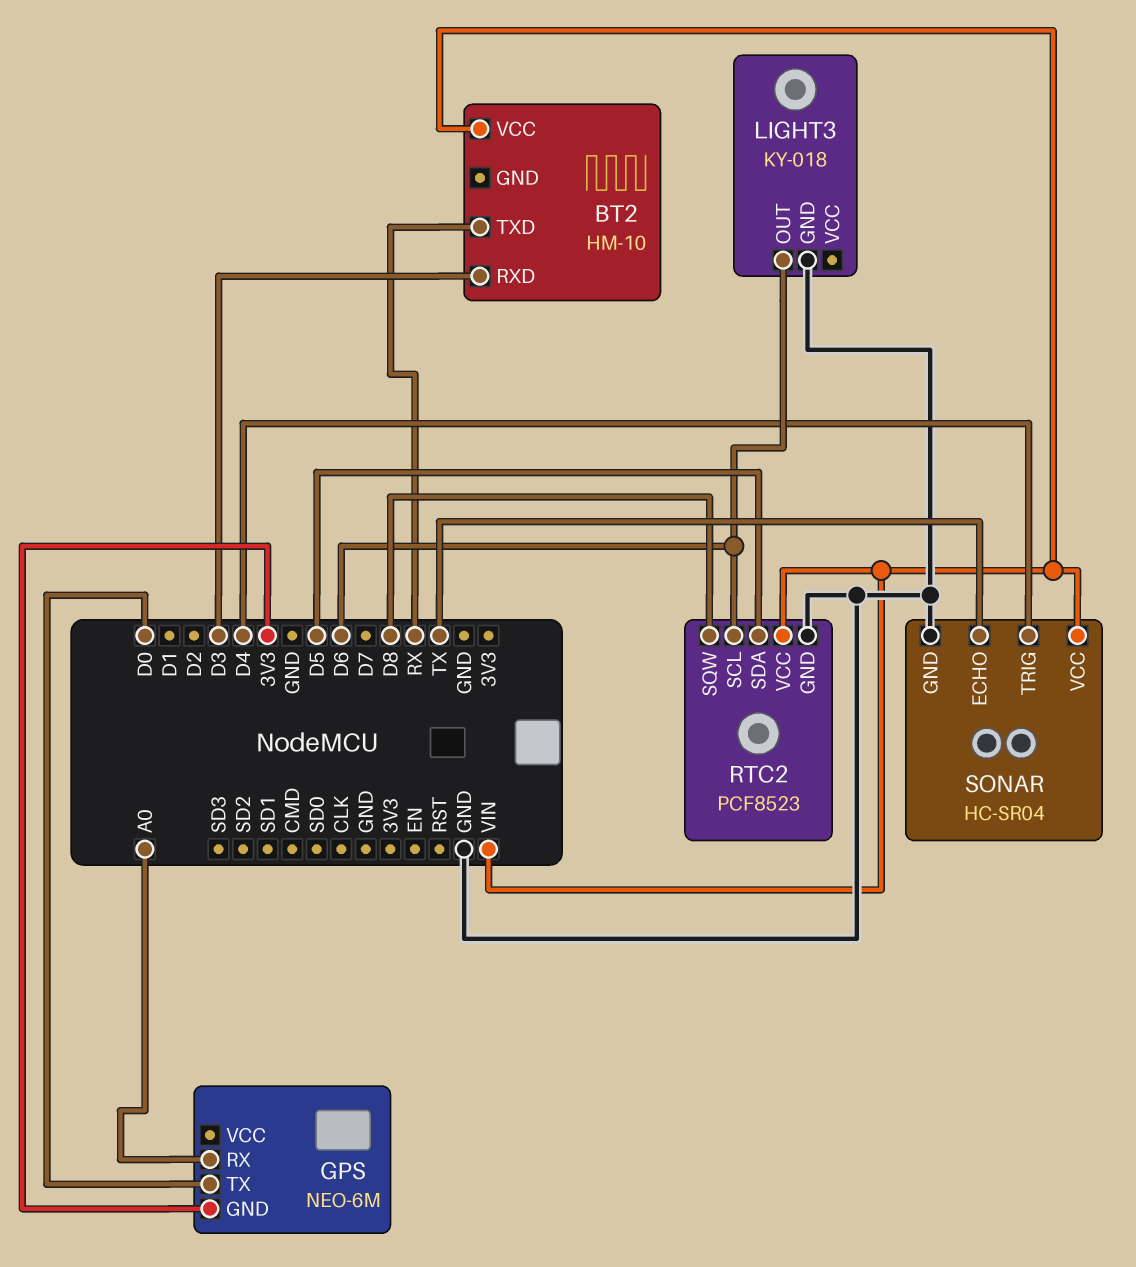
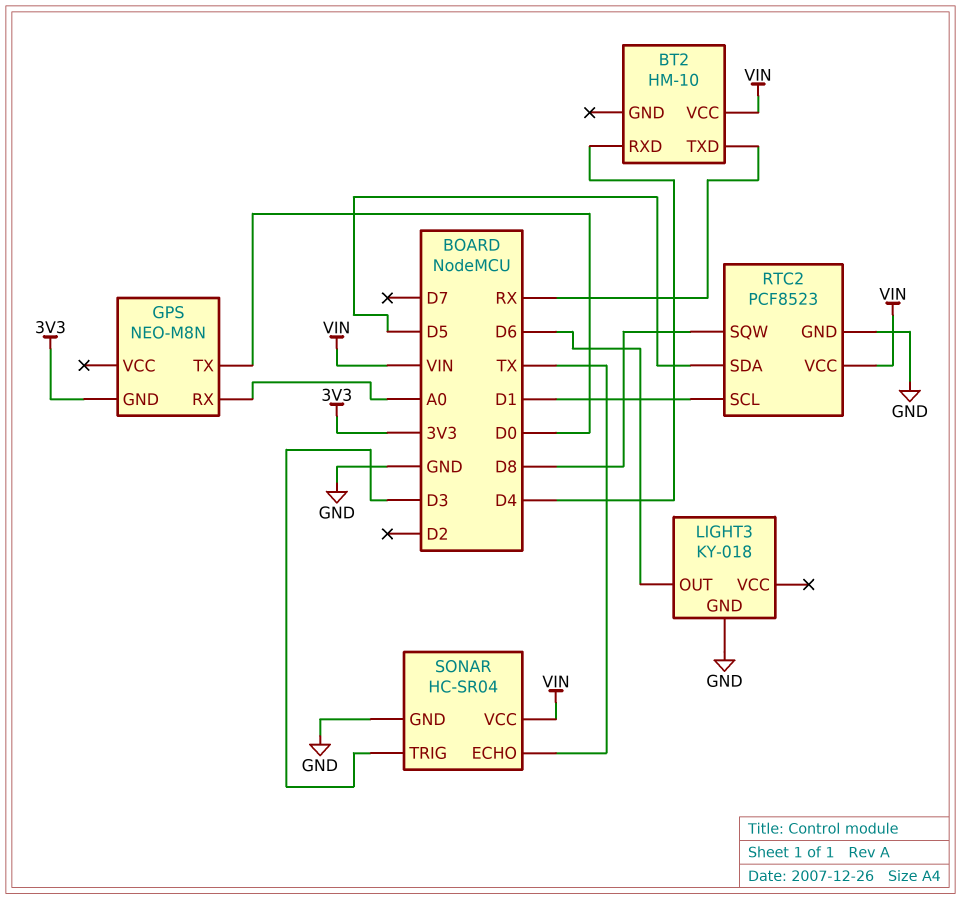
BT2 pin RXD: D3 -> D4
GPS: NEO-6M -> NEO-M8N
RTC2 pin SCL: D6 -> D1
SONAR pin TRIG: D4 -> D3

